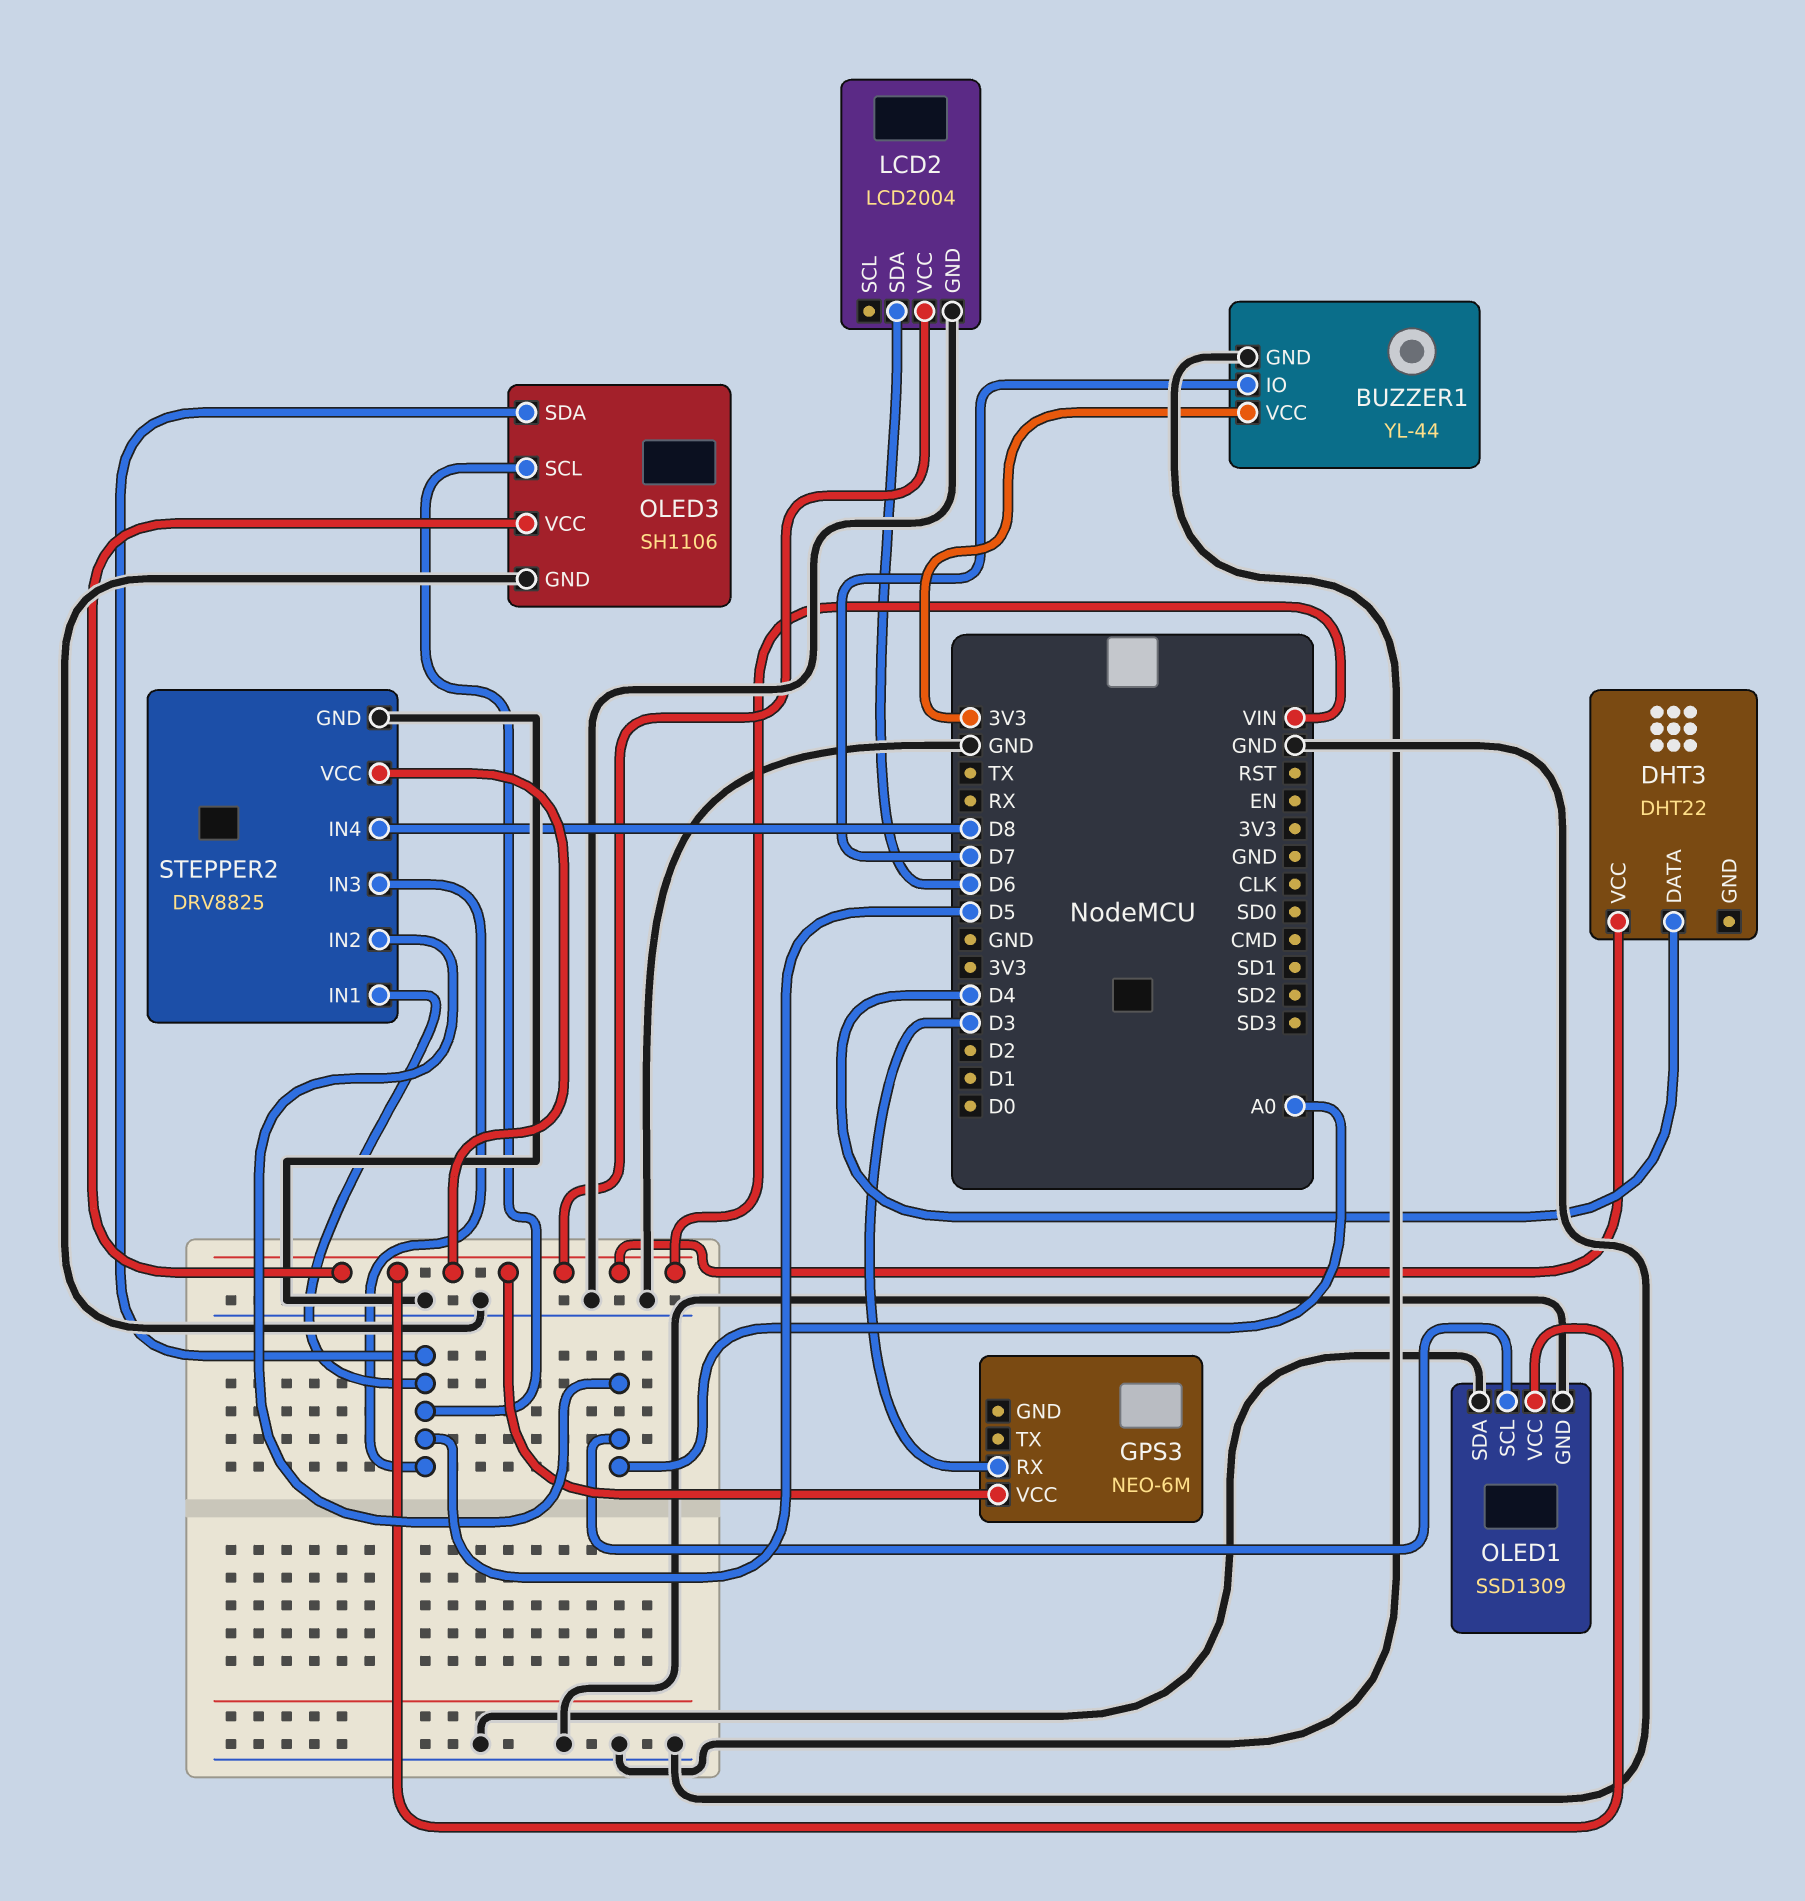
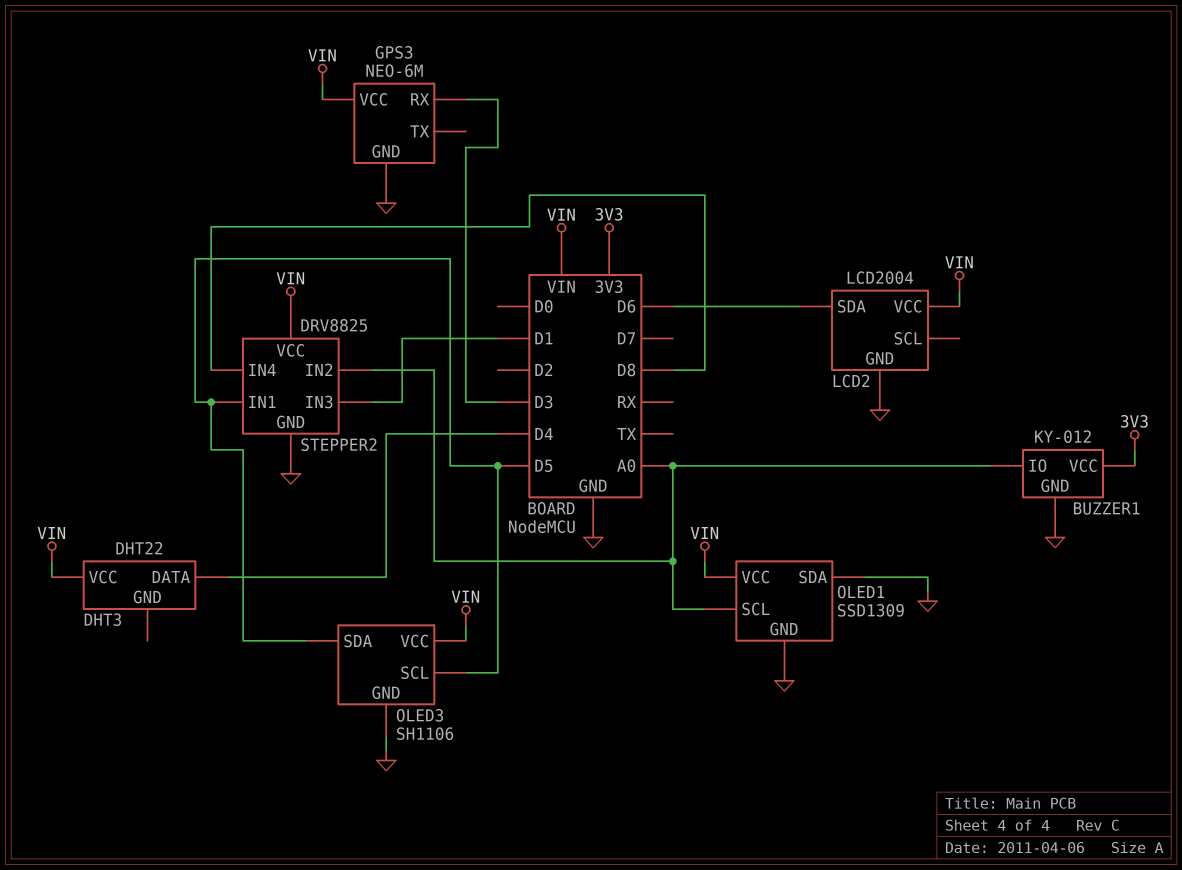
BUZZER1: YL-44 -> KY-012
BUZZER1 pin IO: D7 -> A0
GPS3 pin GND: none -> GND
STEPPER2 pin IN3: D5 -> D1

